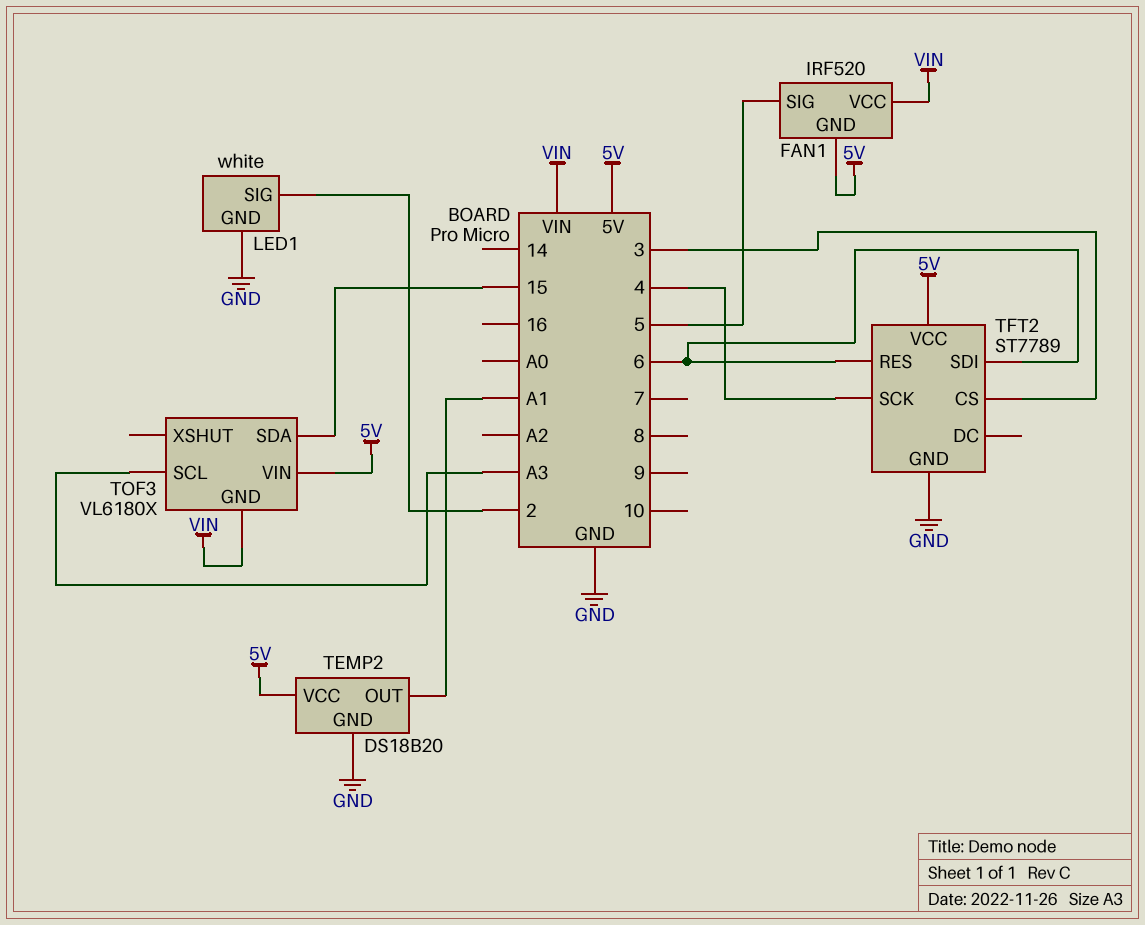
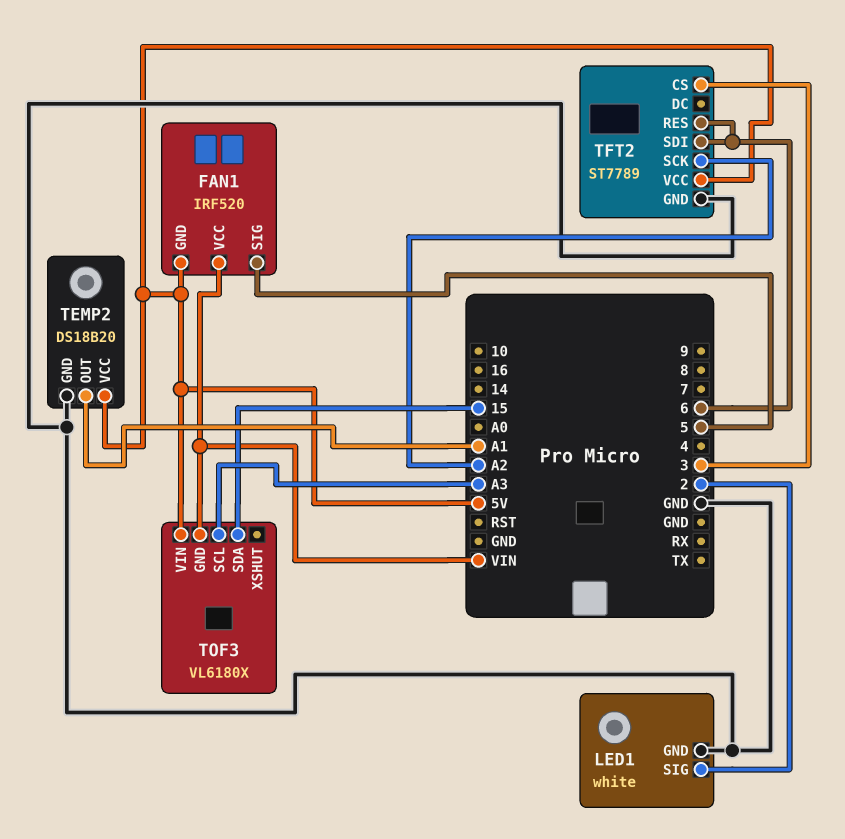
TFT2 pin SCK: 4 -> A2

